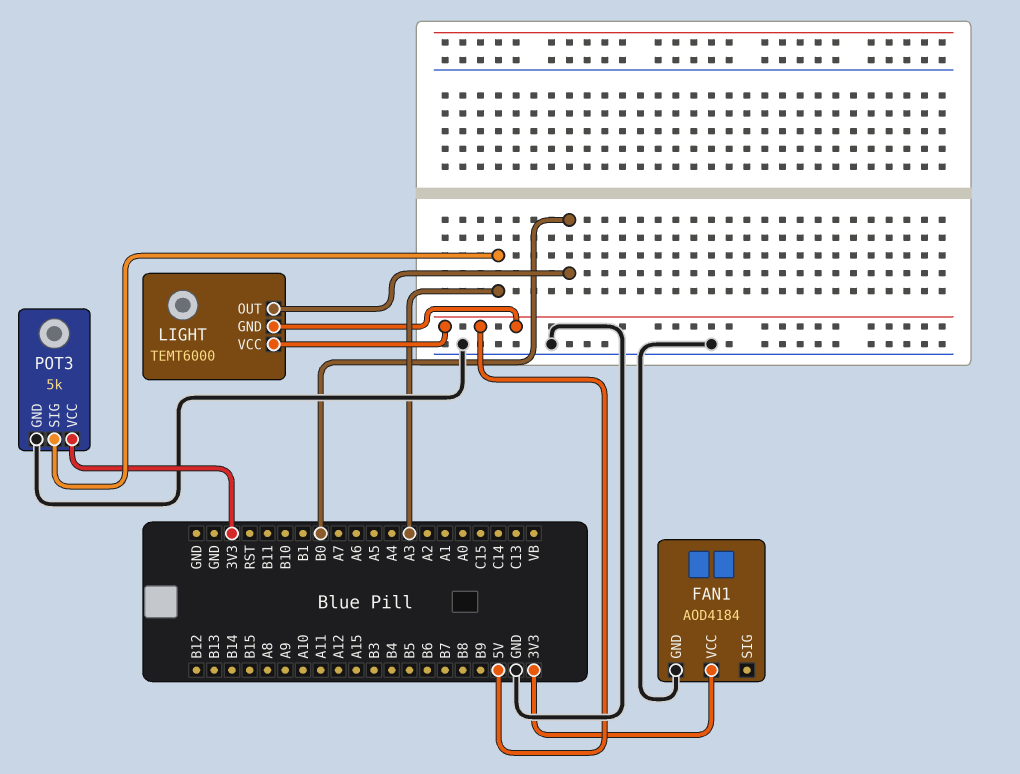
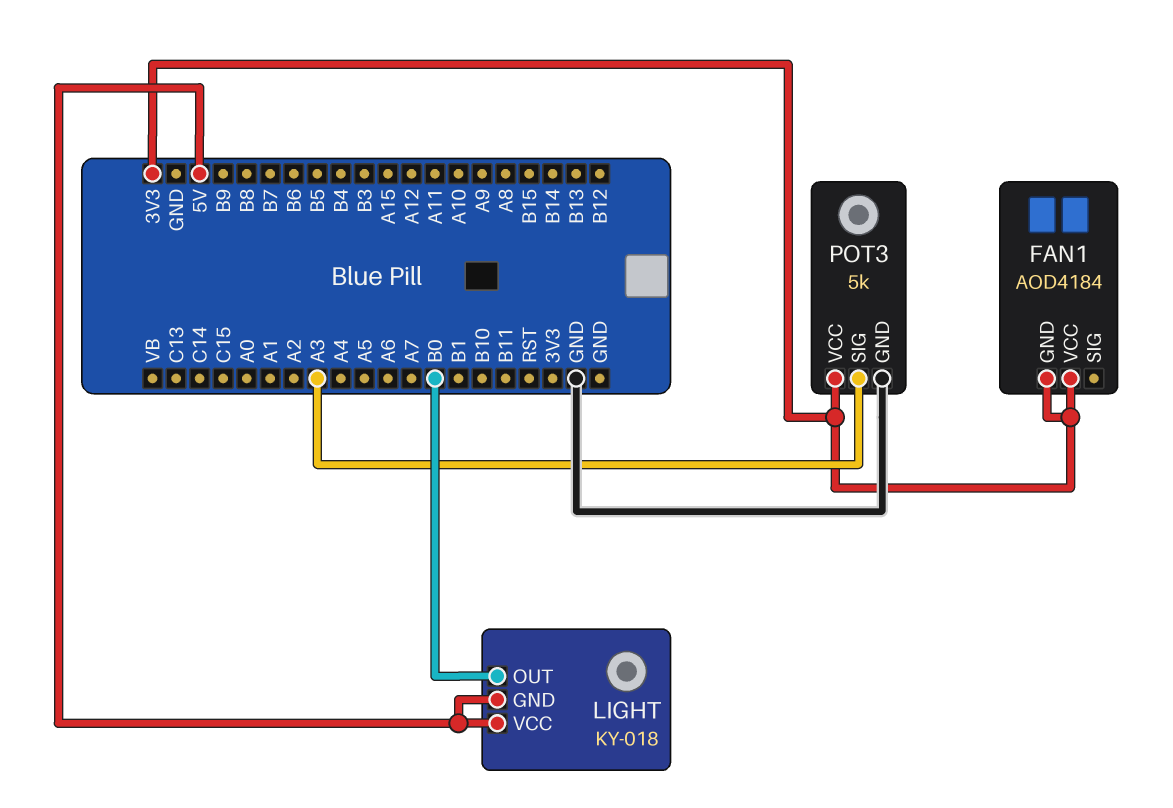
FAN1 pin GND: GND -> 3V3
LIGHT: TEMT6000 -> KY-018

